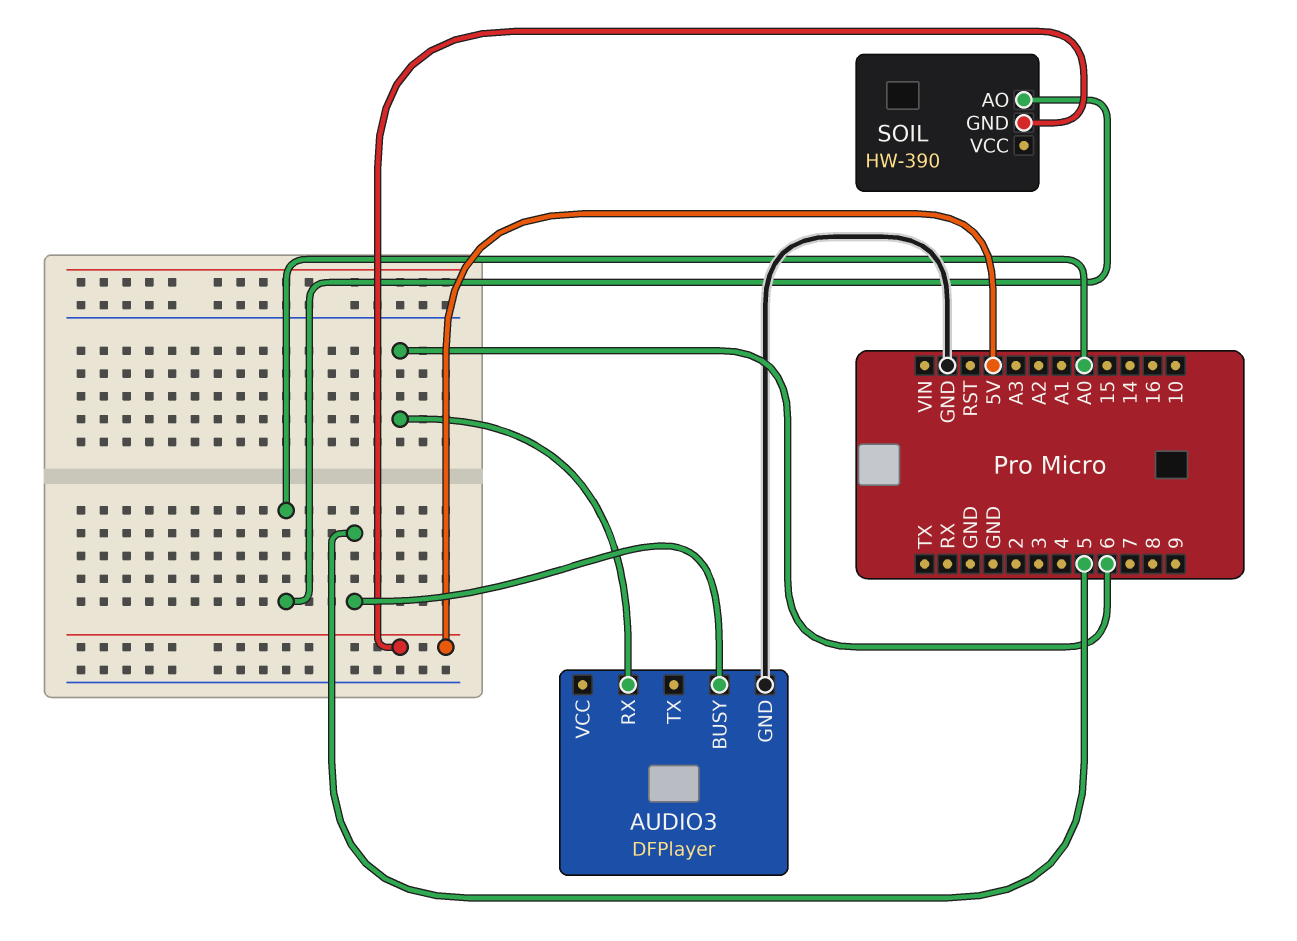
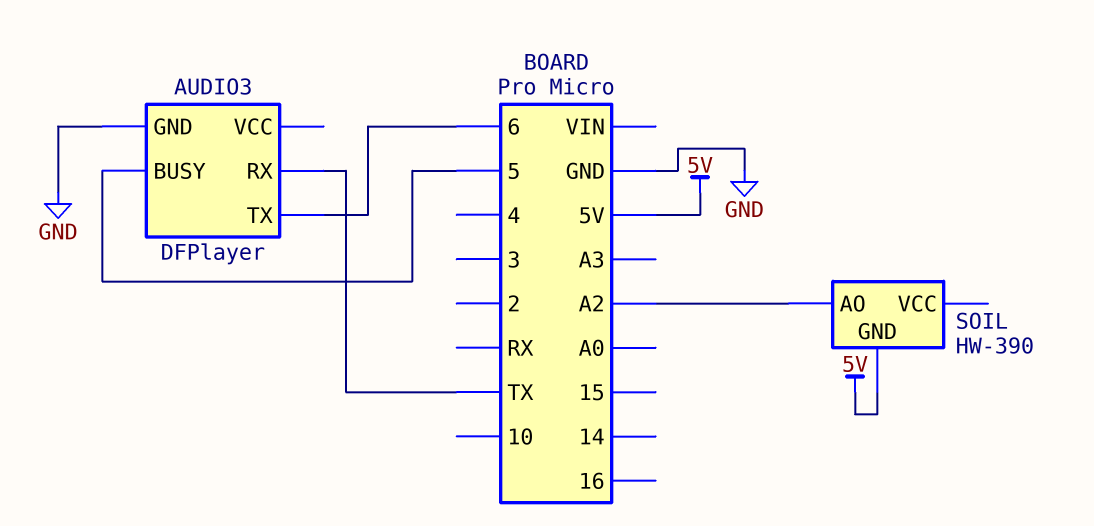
AUDIO3 pin RX: 6 -> TX
AUDIO3 pin TX: none -> 6
SOIL pin AO: A0 -> A2

